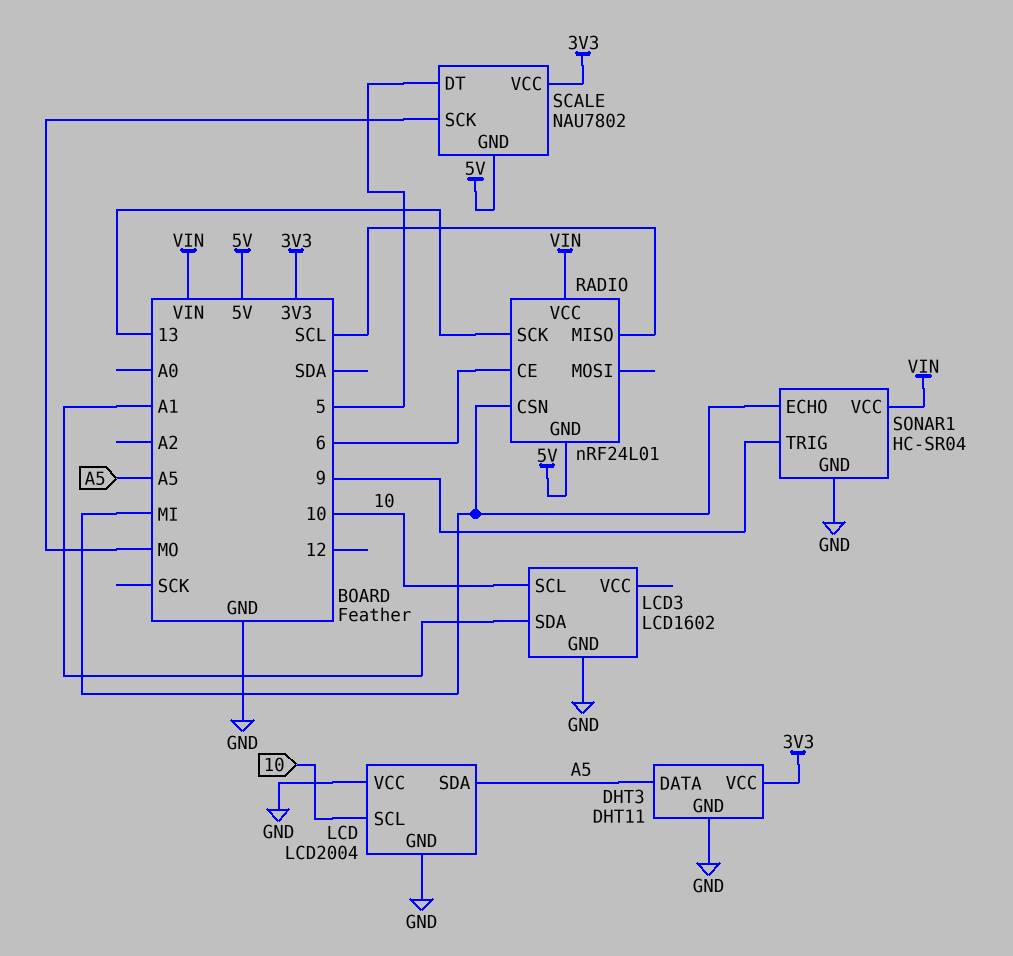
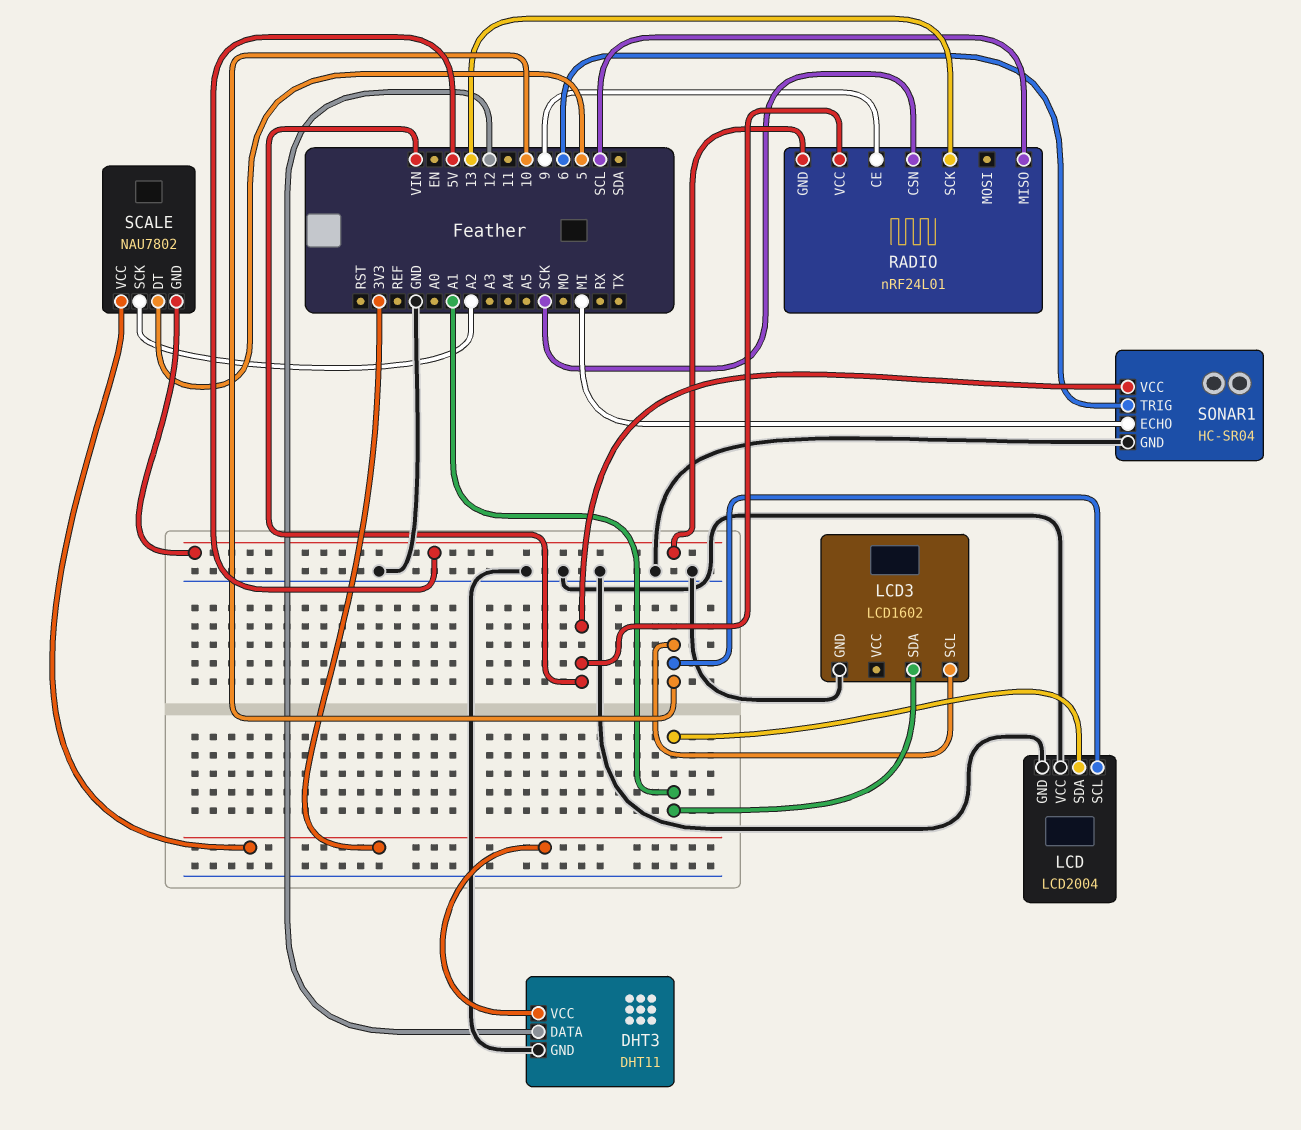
DHT3 pin DATA: A5 -> 12
LCD pin SDA: A5 -> A1
RADIO pin CE: 6 -> 9
RADIO pin CSN: MI -> SCK
SCALE pin SCK: MO -> A2
SONAR1 pin TRIG: 9 -> 6

